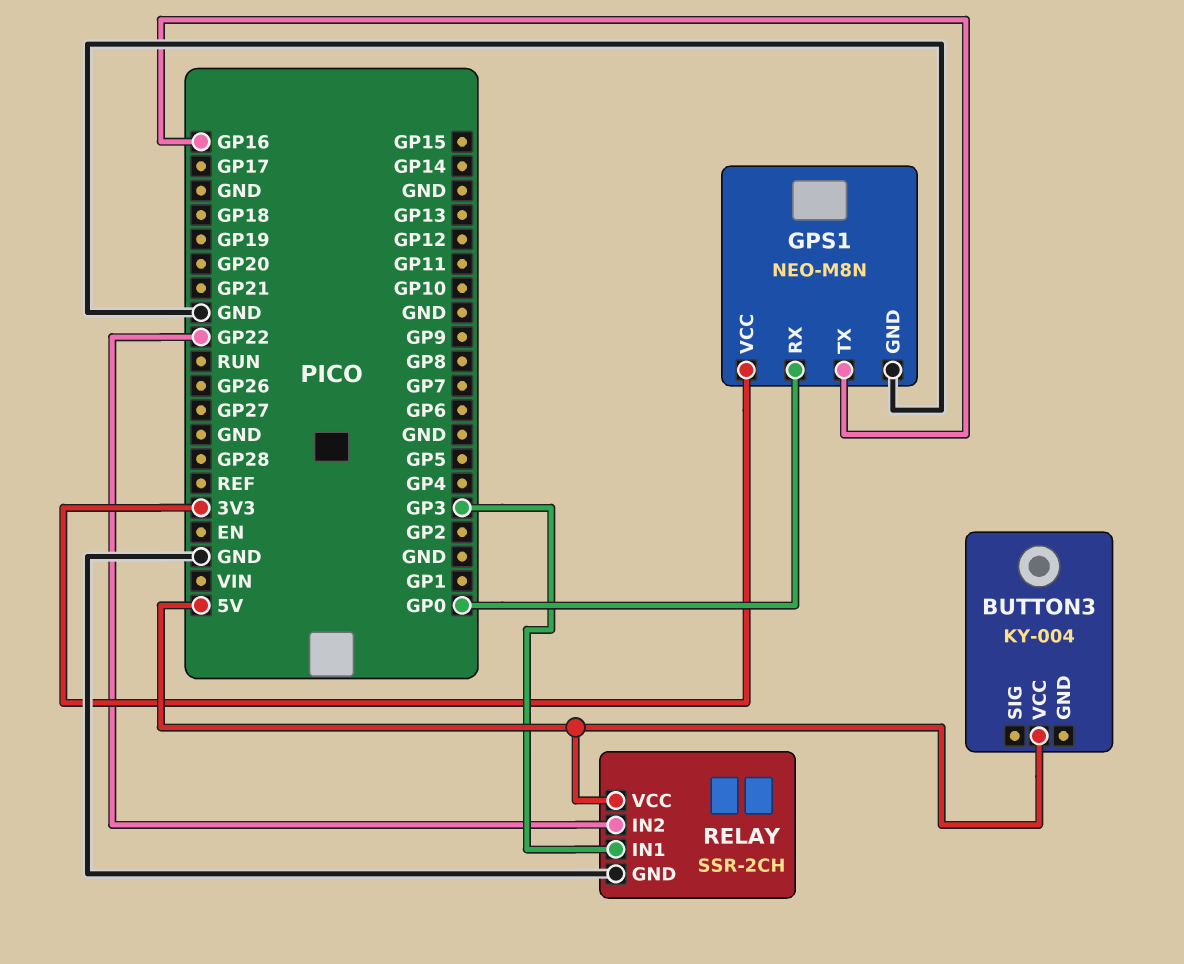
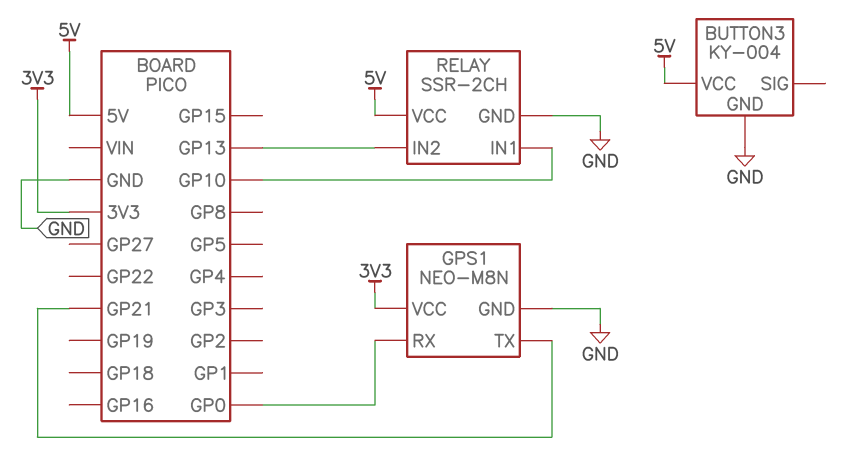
BUTTON3 pin GND: none -> GND
GPS1 pin TX: GP16 -> GP21
RELAY pin IN1: GP3 -> GP10
RELAY pin IN2: GP22 -> GP13

